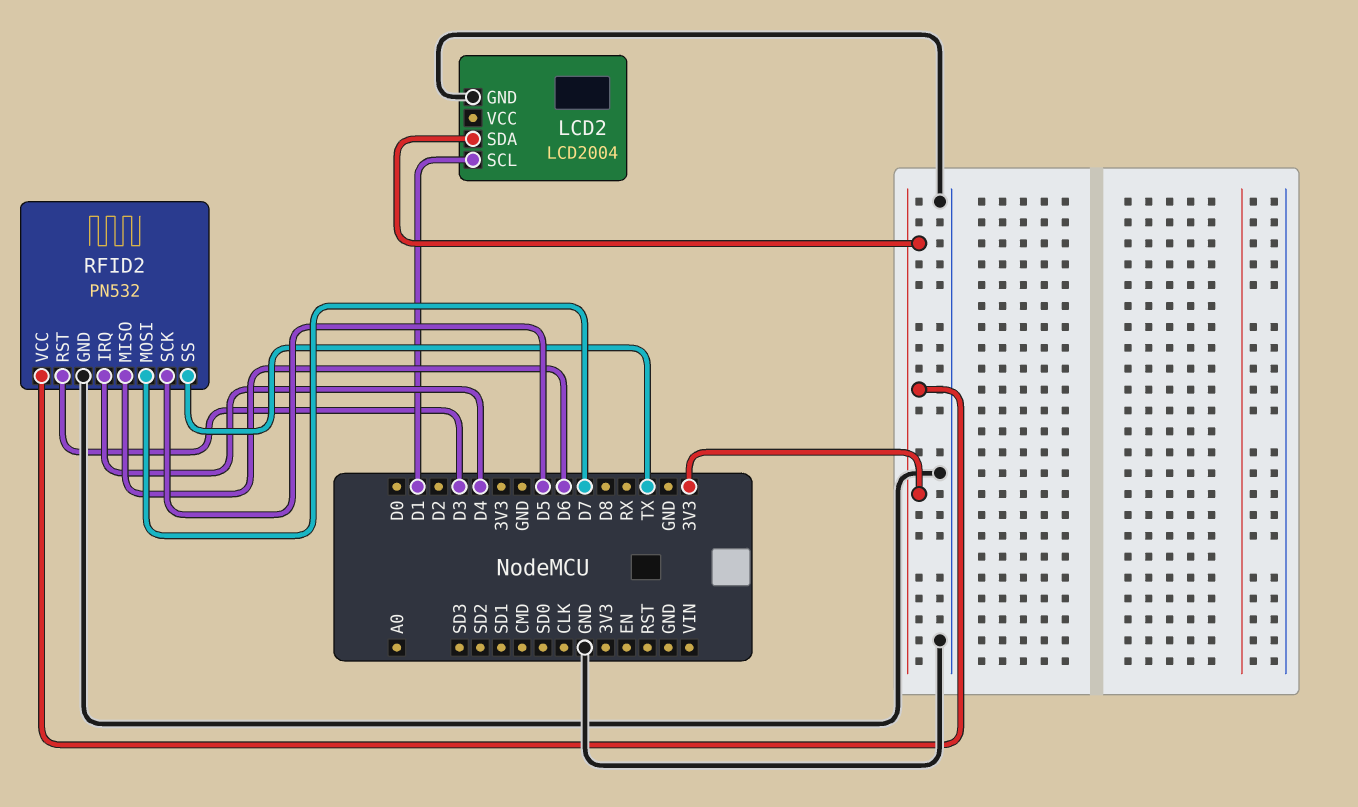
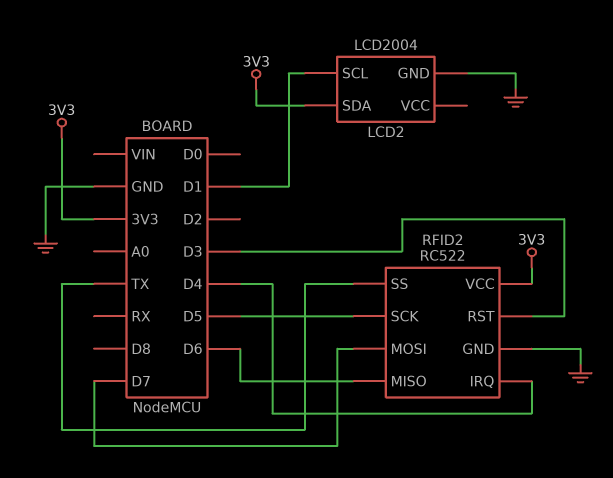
RFID2: PN532 -> RC522

